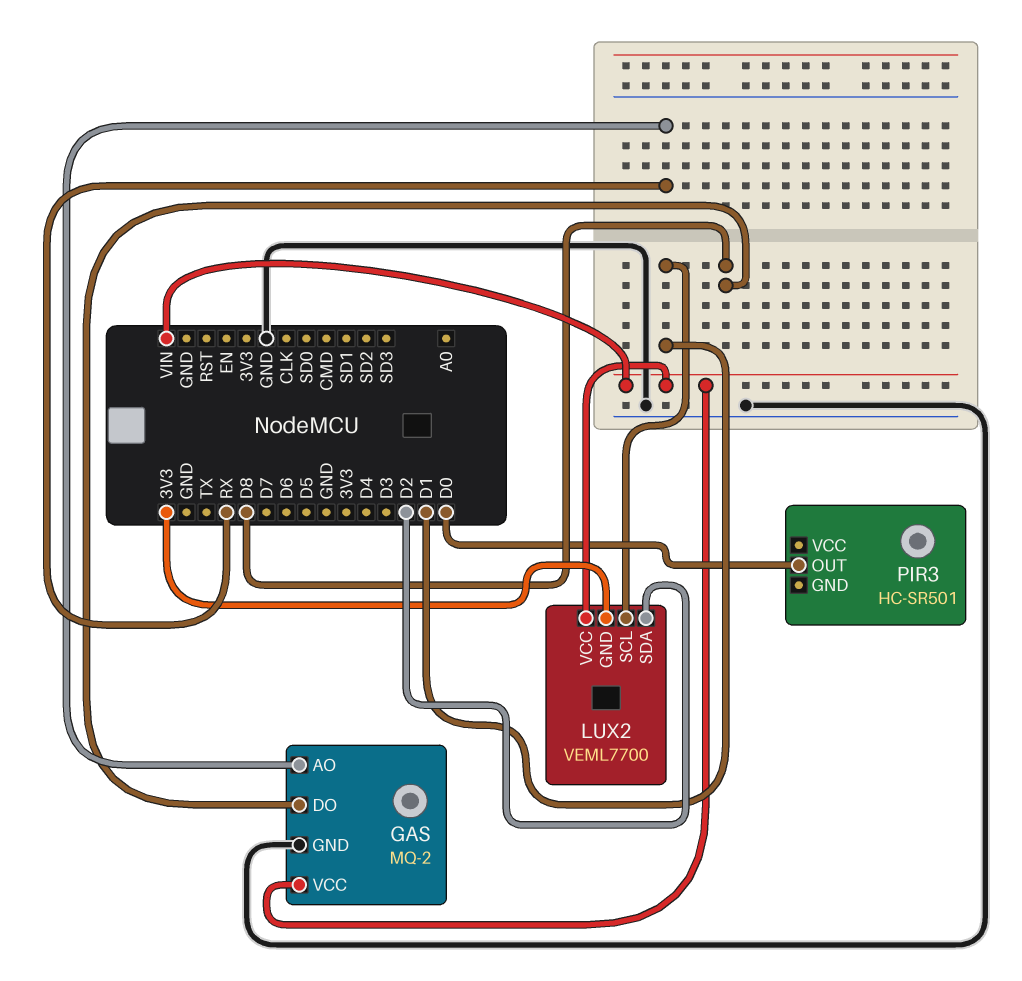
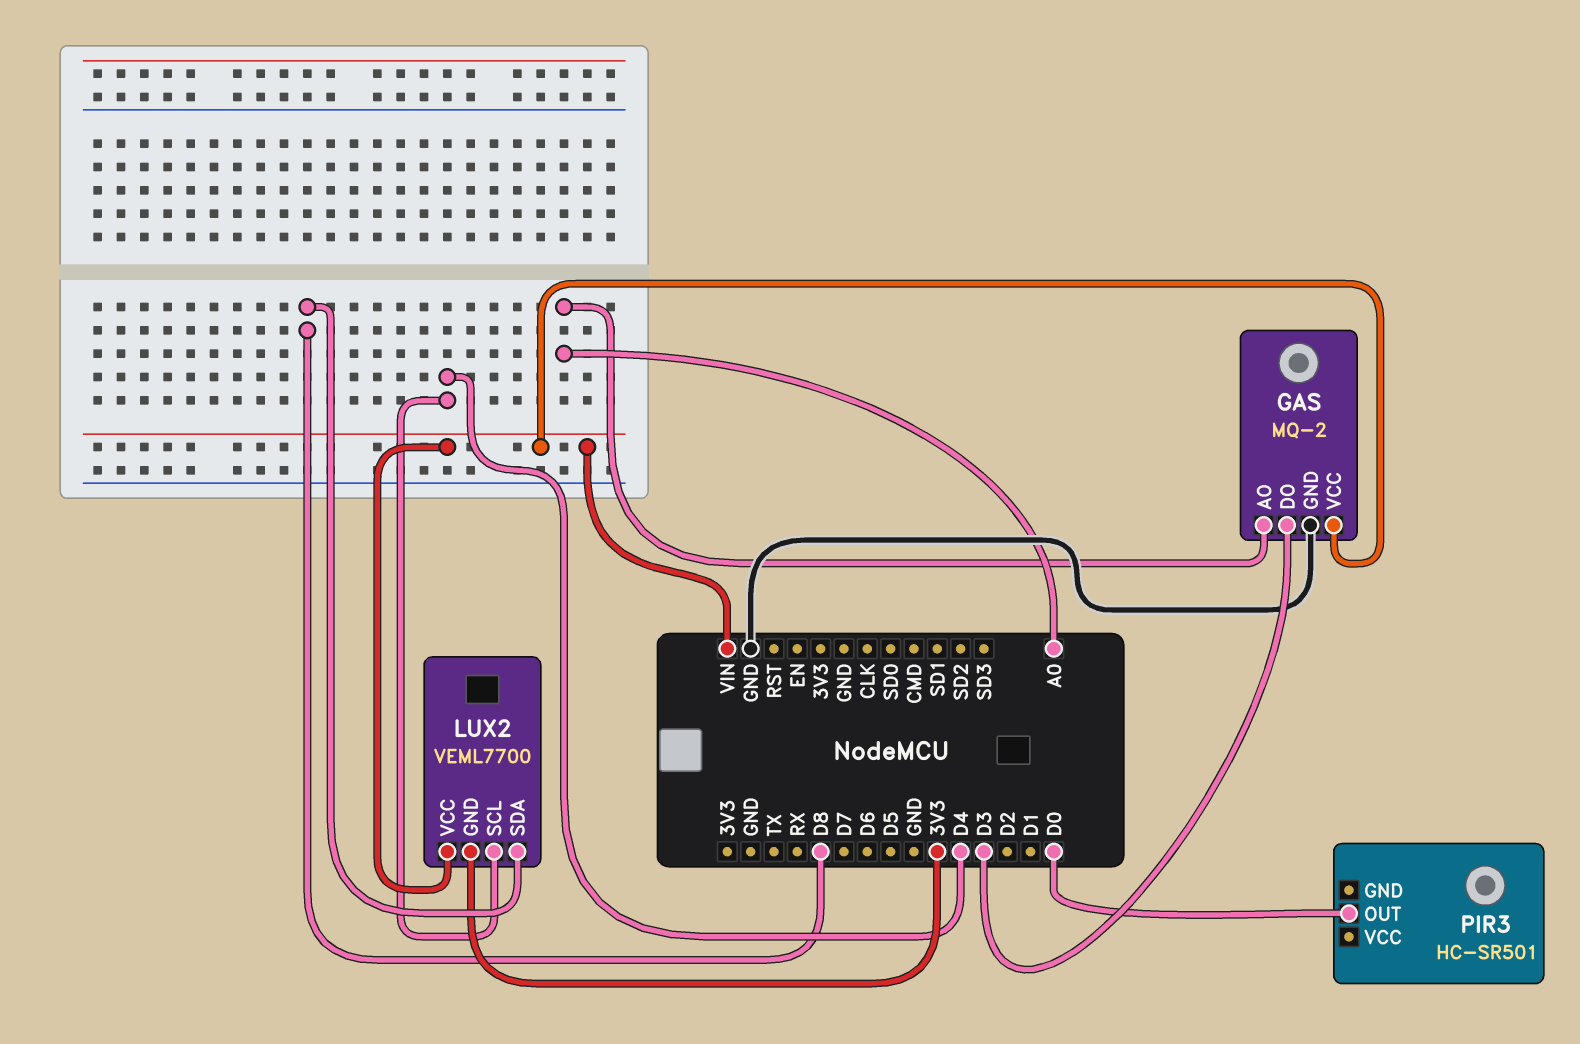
GAS pin AO: RX -> A0
GAS pin DO: D8 -> D3
LUX2 pin SCL: D1 -> D4
LUX2 pin SDA: D2 -> D8

